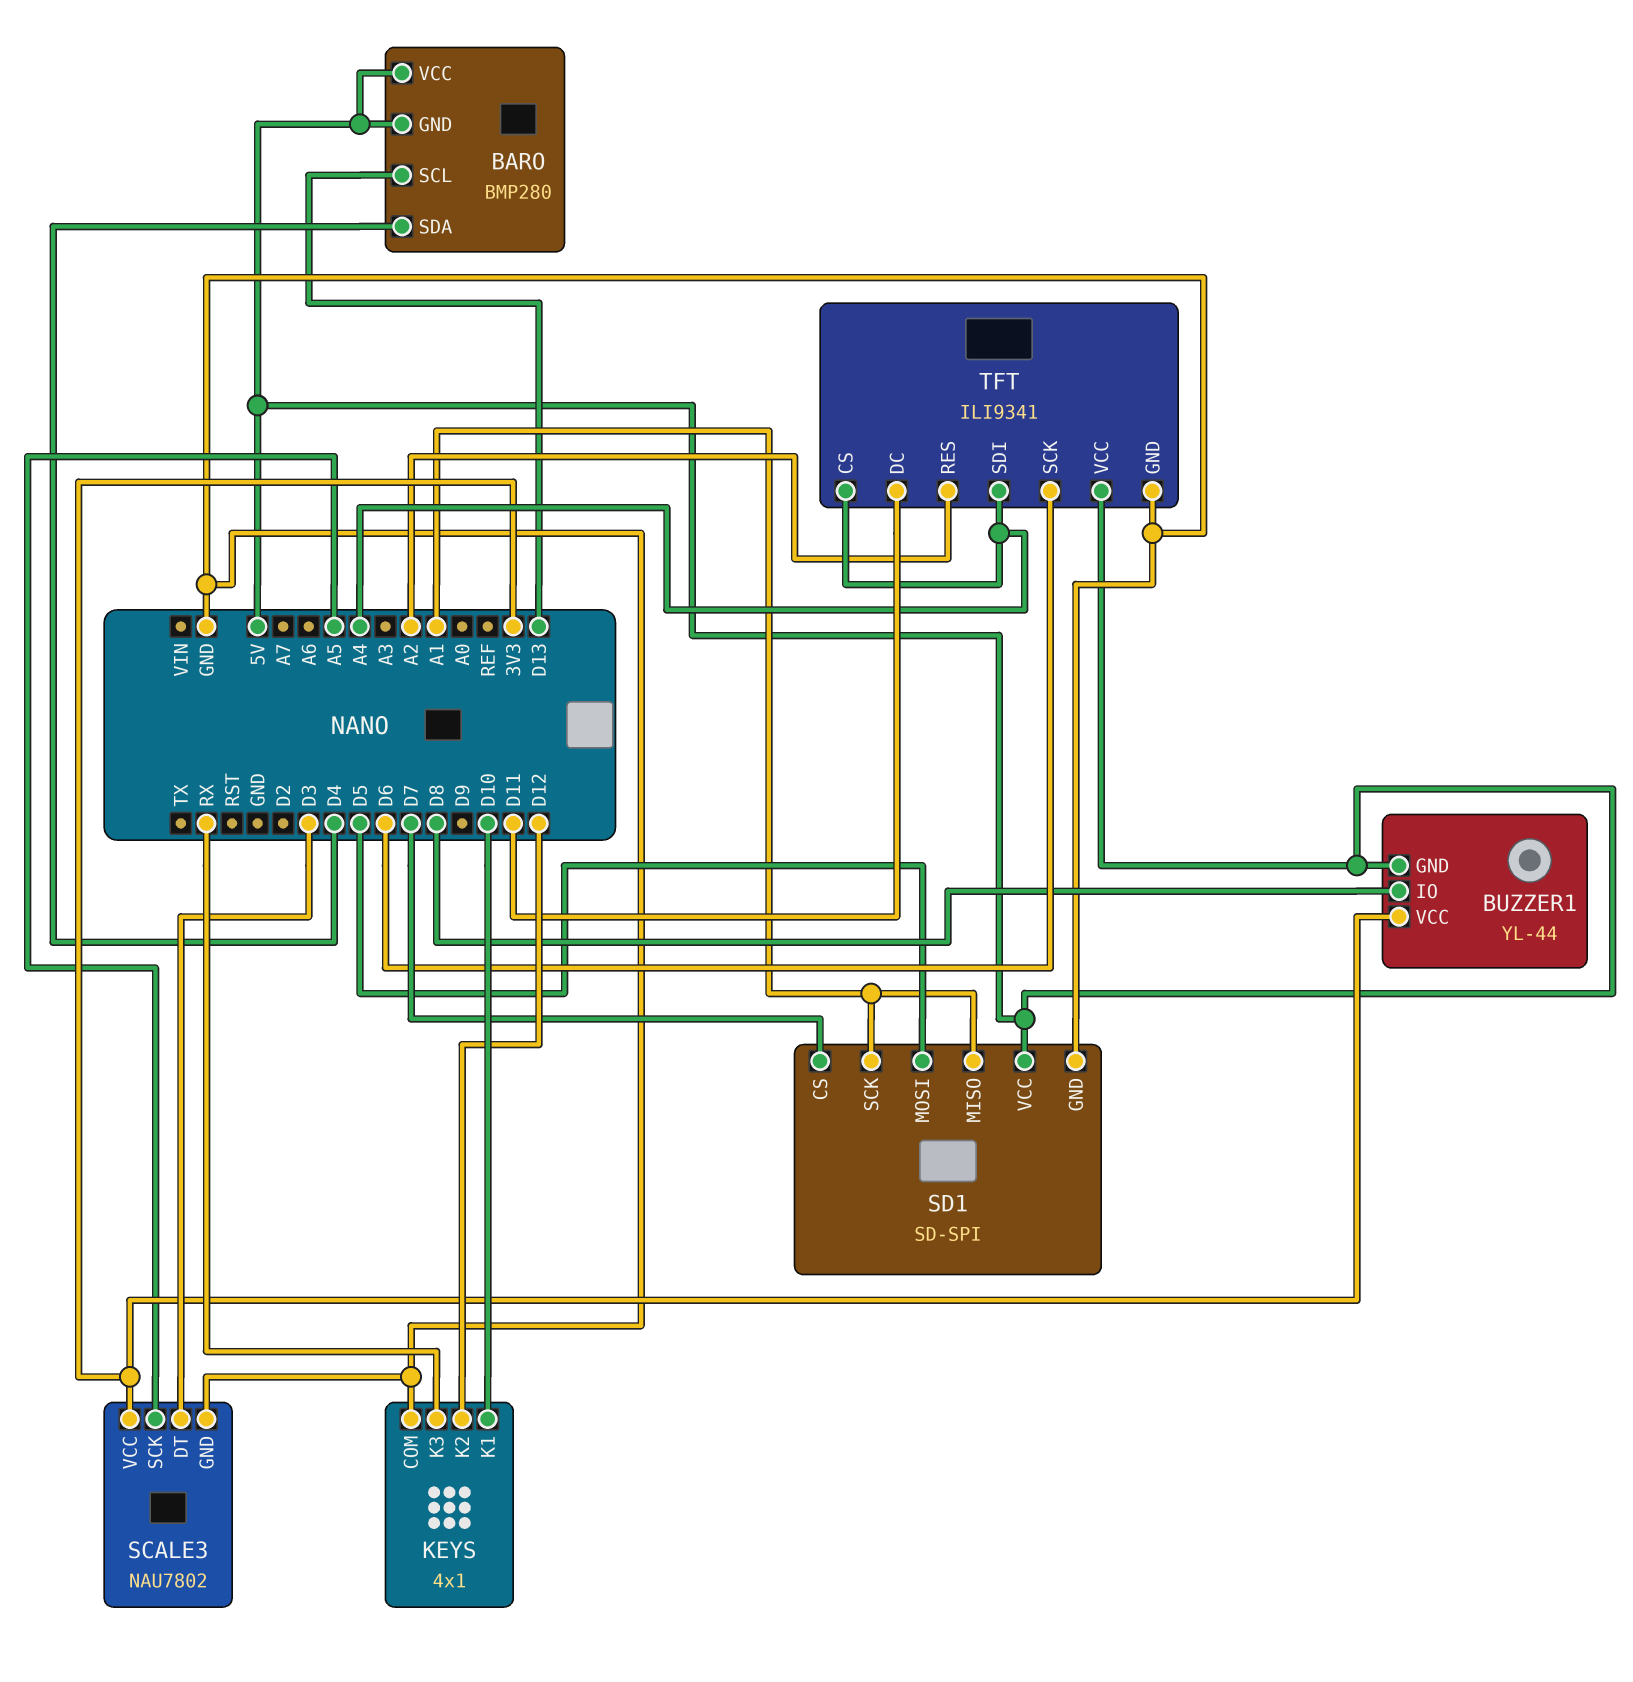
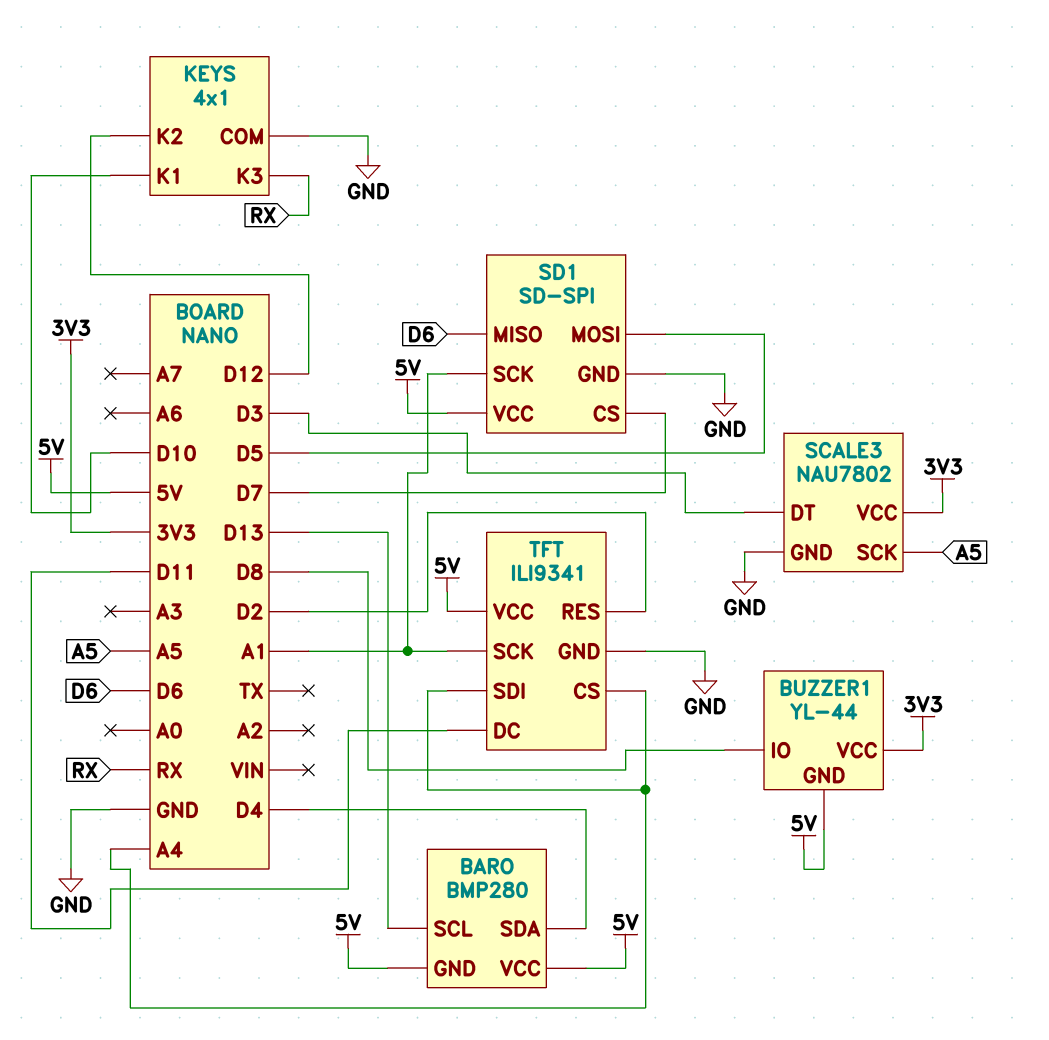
SD1 pin MISO: A1 -> D6
TFT pin RES: A2 -> D2
TFT pin SCK: D6 -> A1

